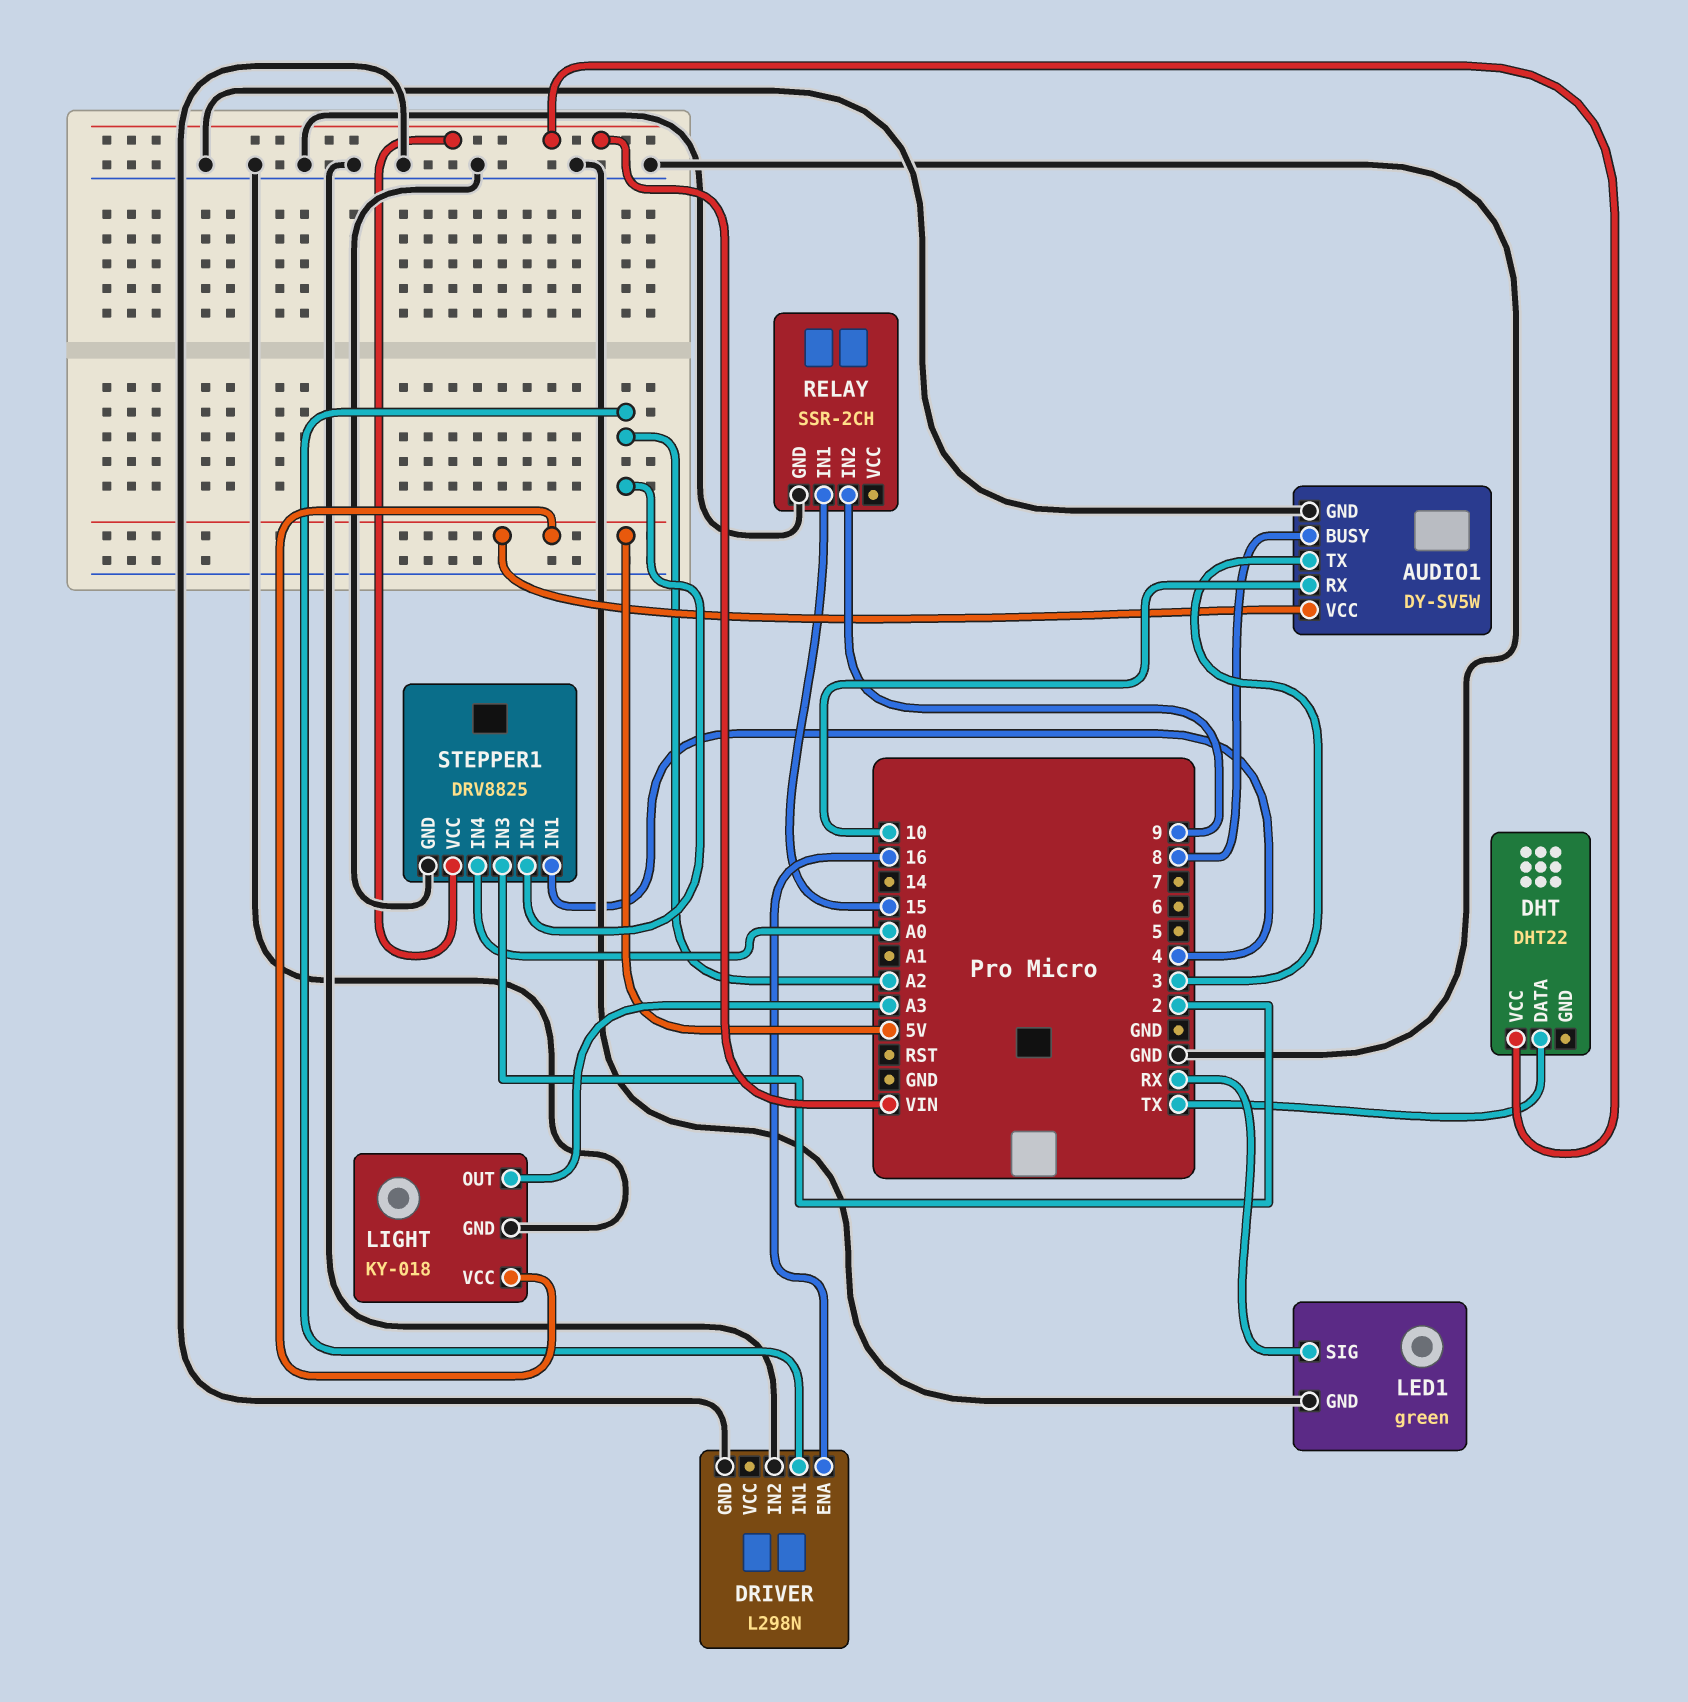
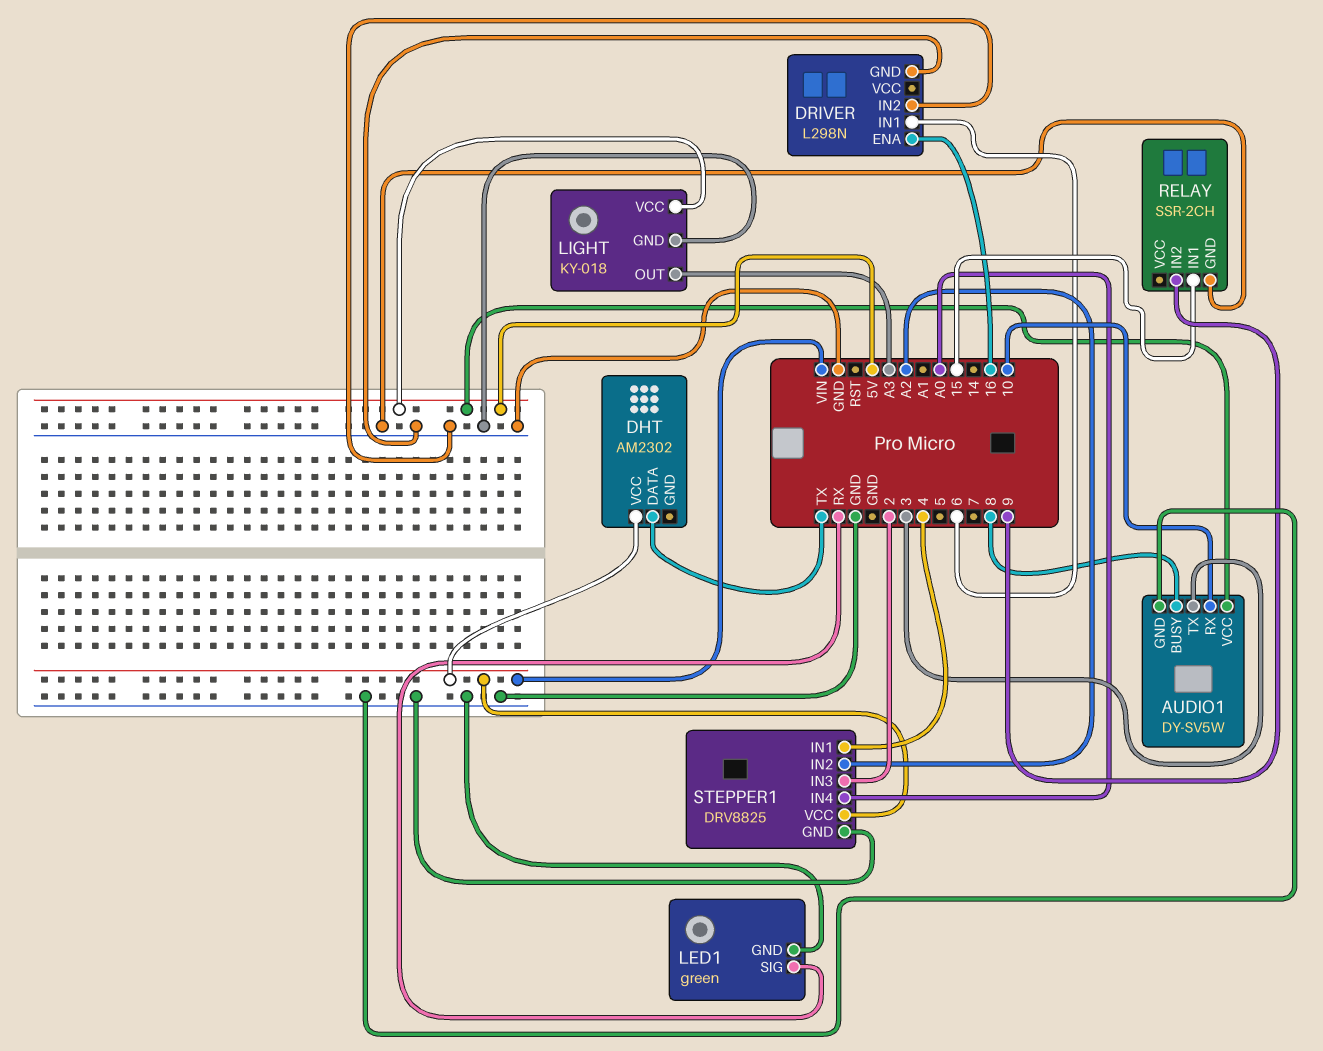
DHT: DHT22 -> AM2302
DRIVER pin IN1: A2 -> 6

